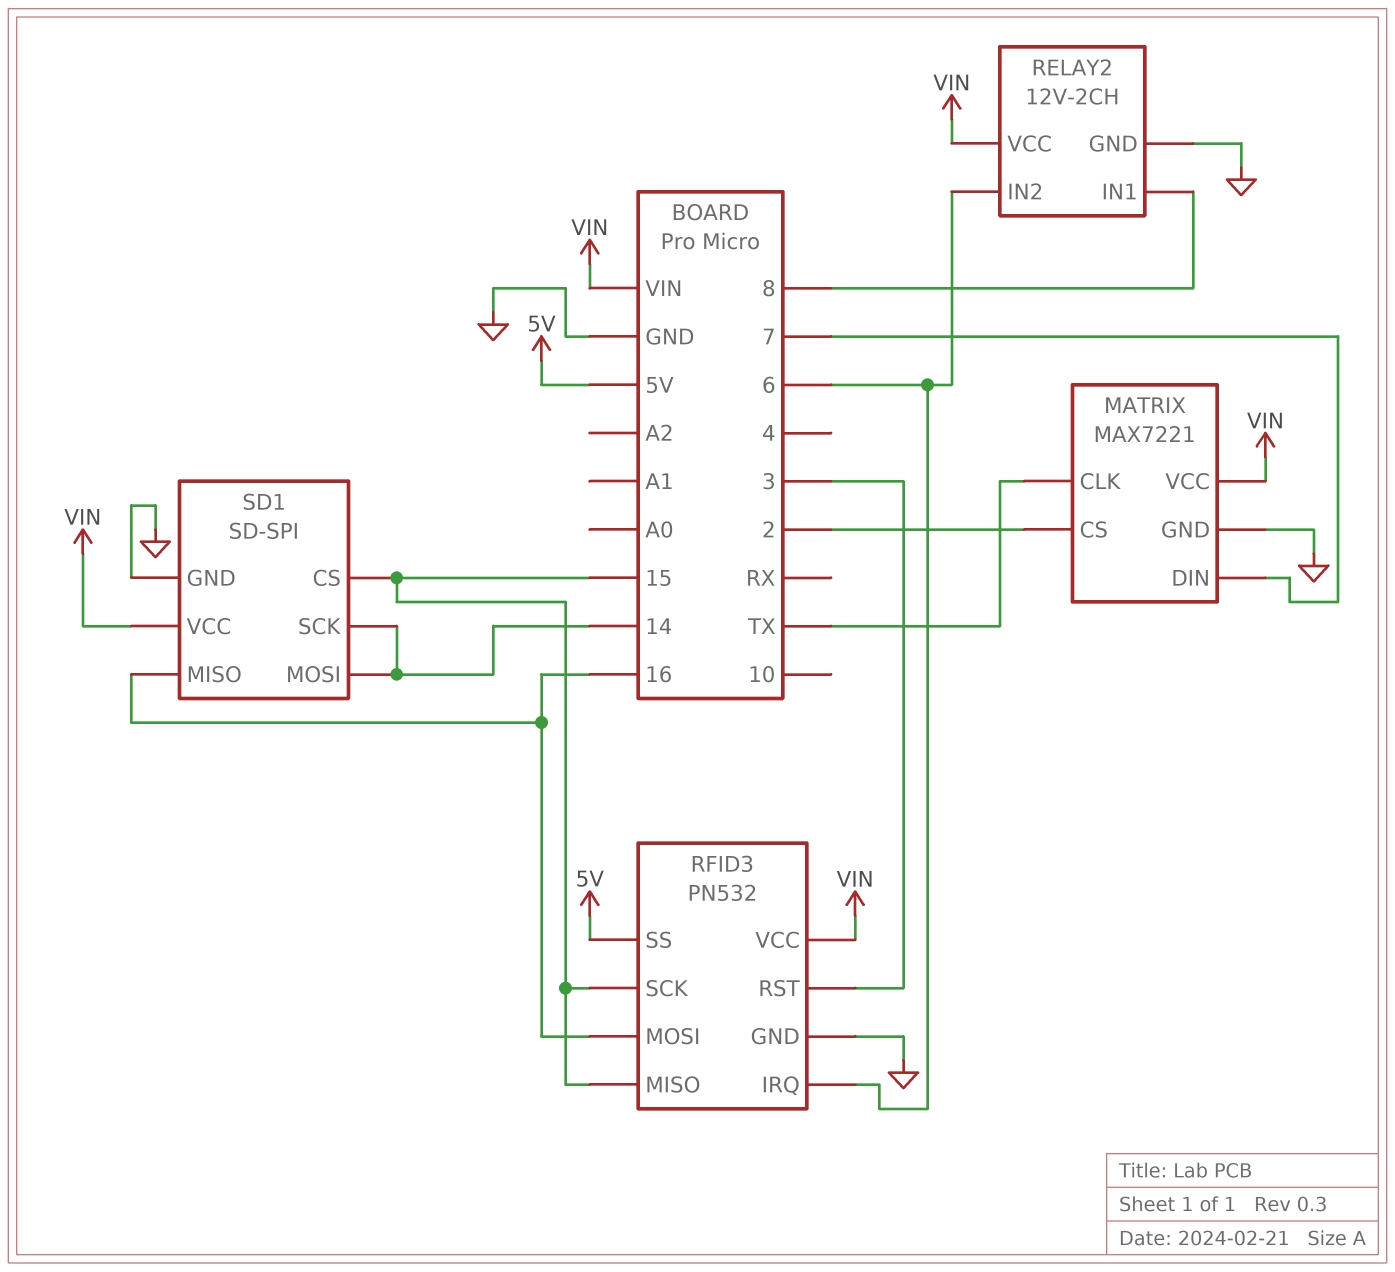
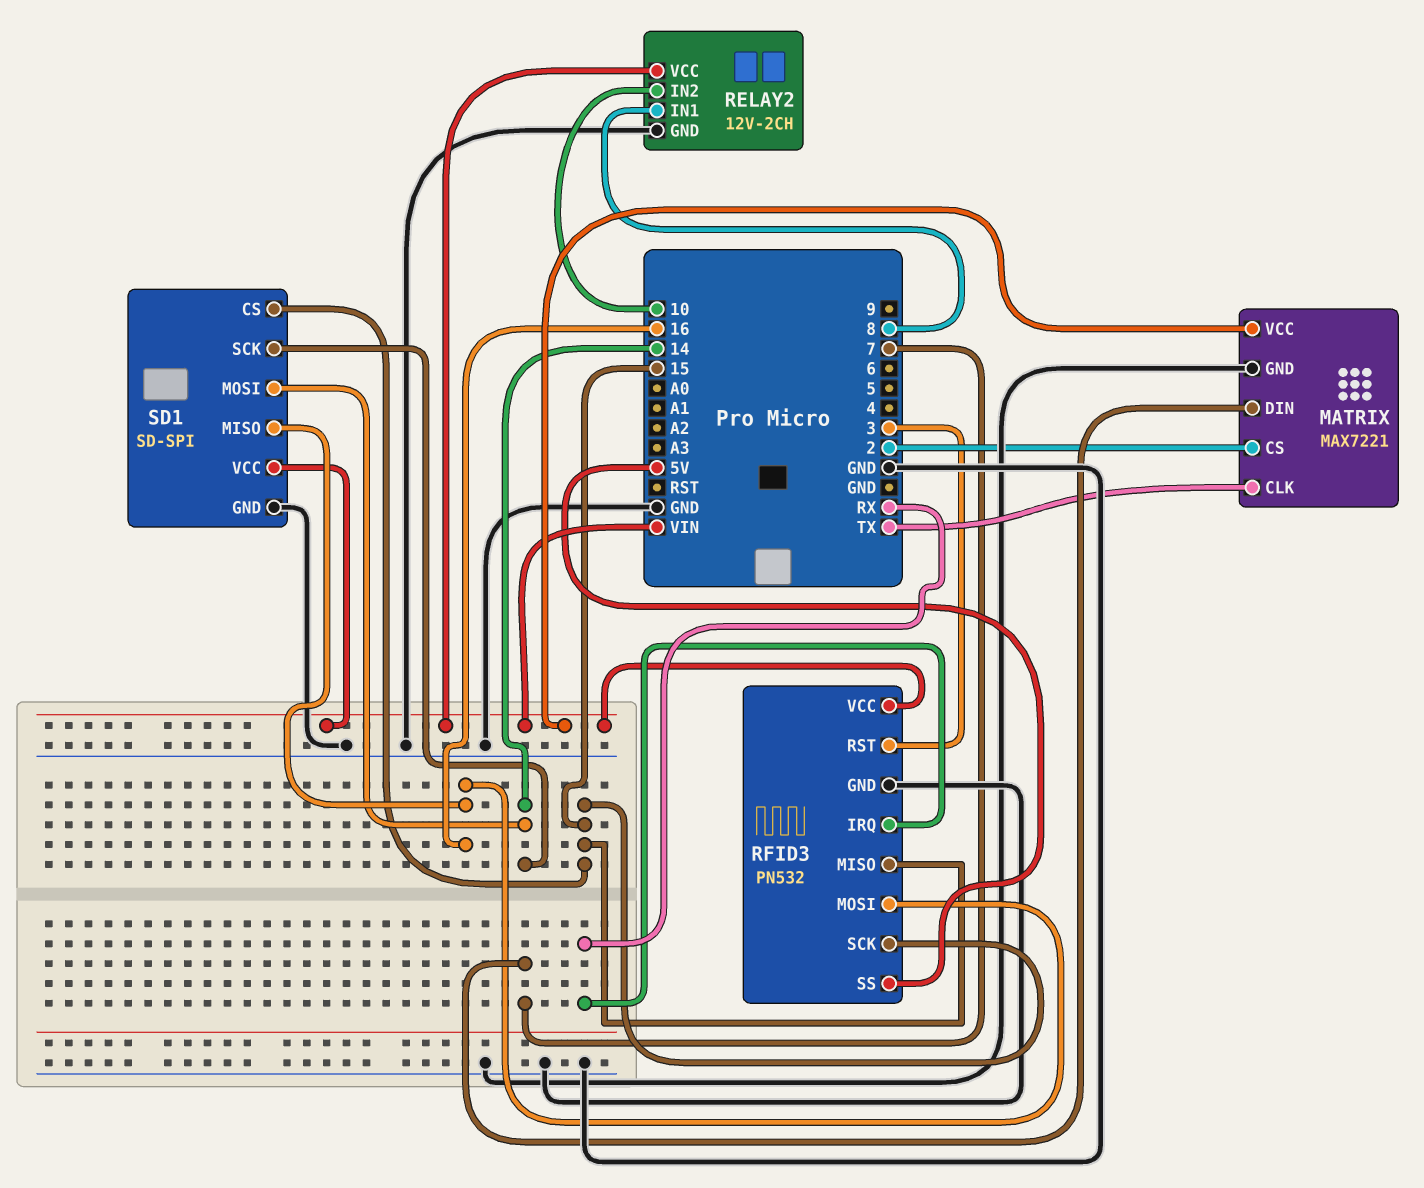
RELAY2 pin IN2: 6 -> 10
RFID3 pin IRQ: 6 -> RX

